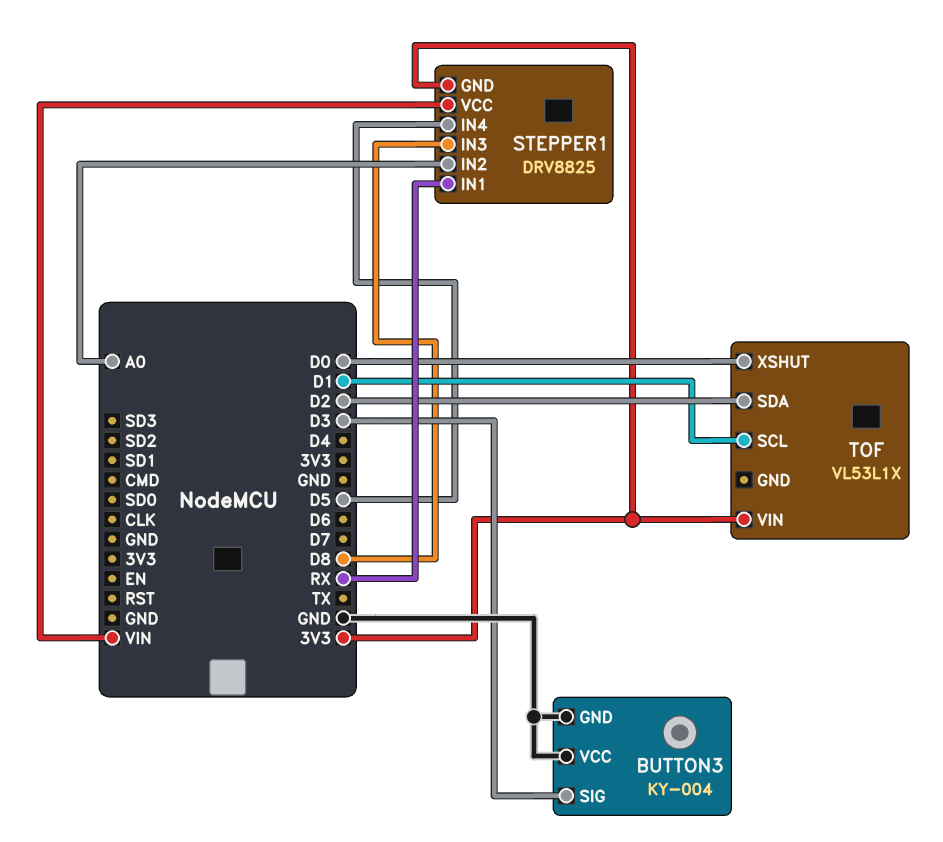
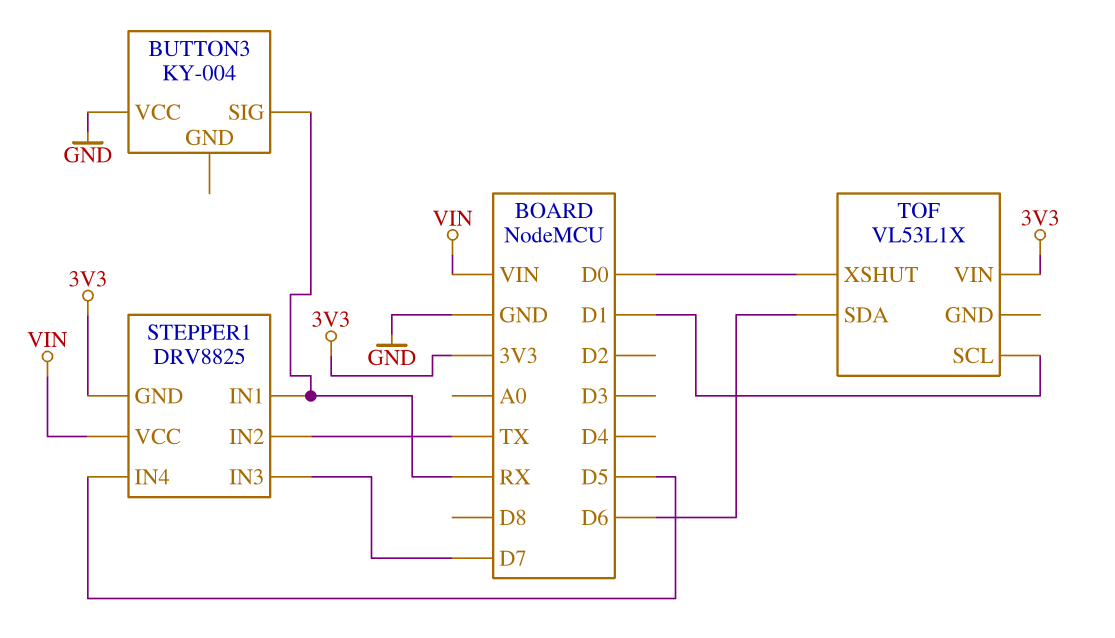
BUTTON3 pin GND: GND -> none
BUTTON3 pin SIG: D3 -> RX
STEPPER1 pin IN2: A0 -> TX
STEPPER1 pin IN3: D8 -> D7
TOF pin SDA: D2 -> D6

